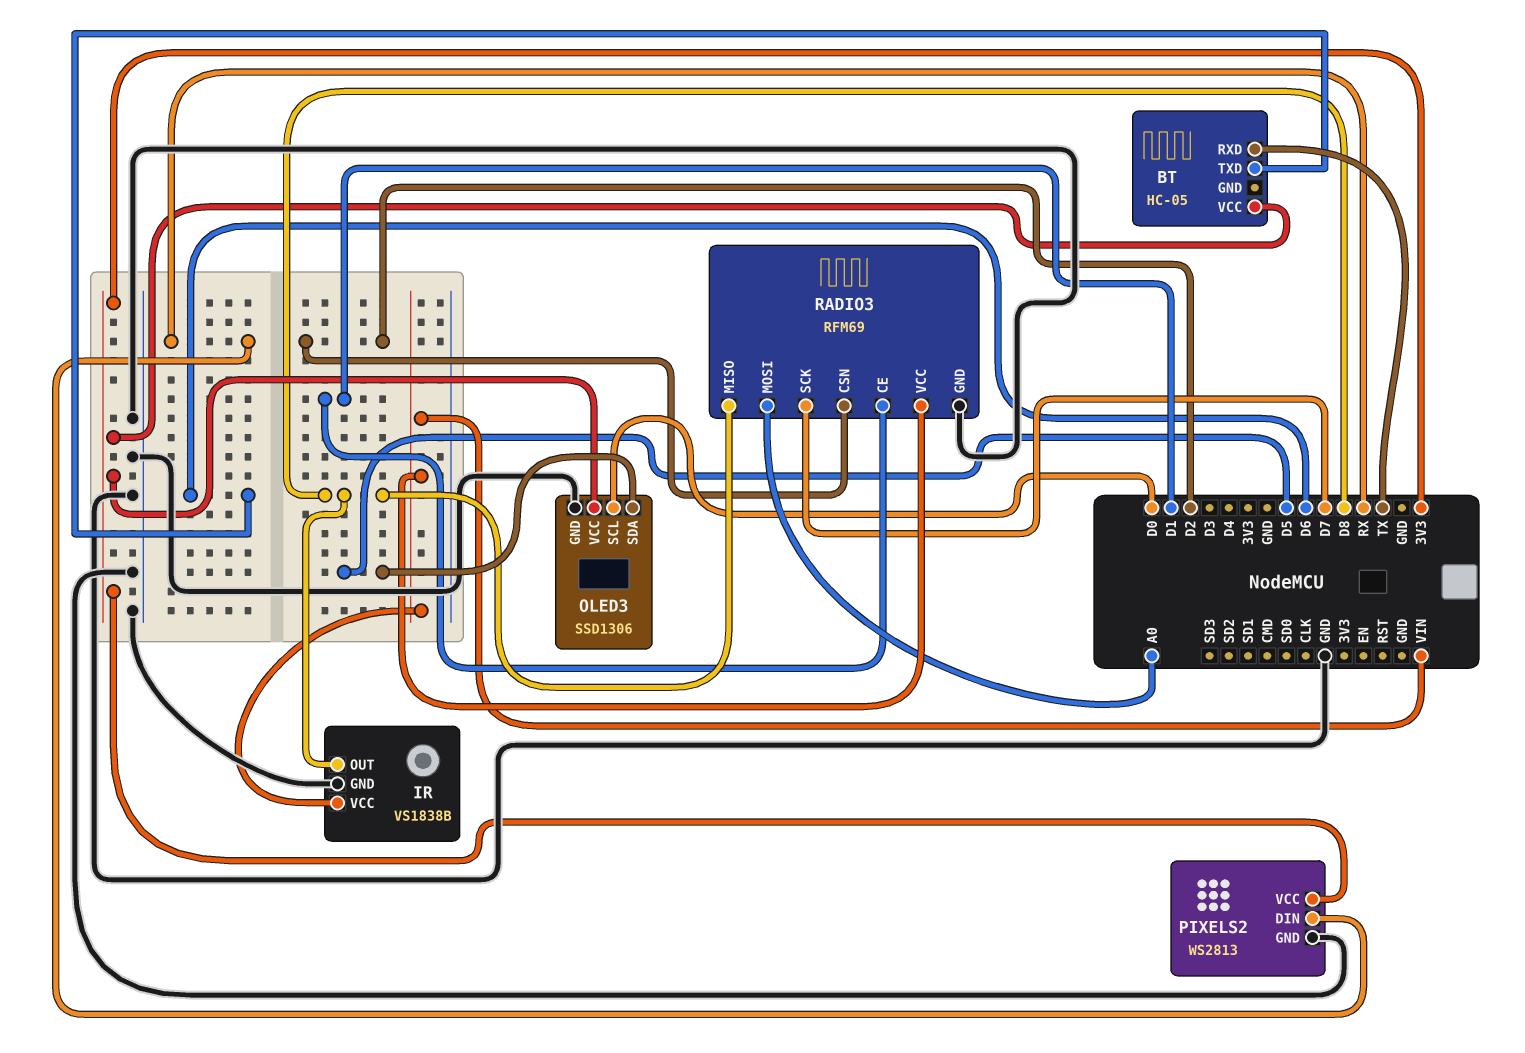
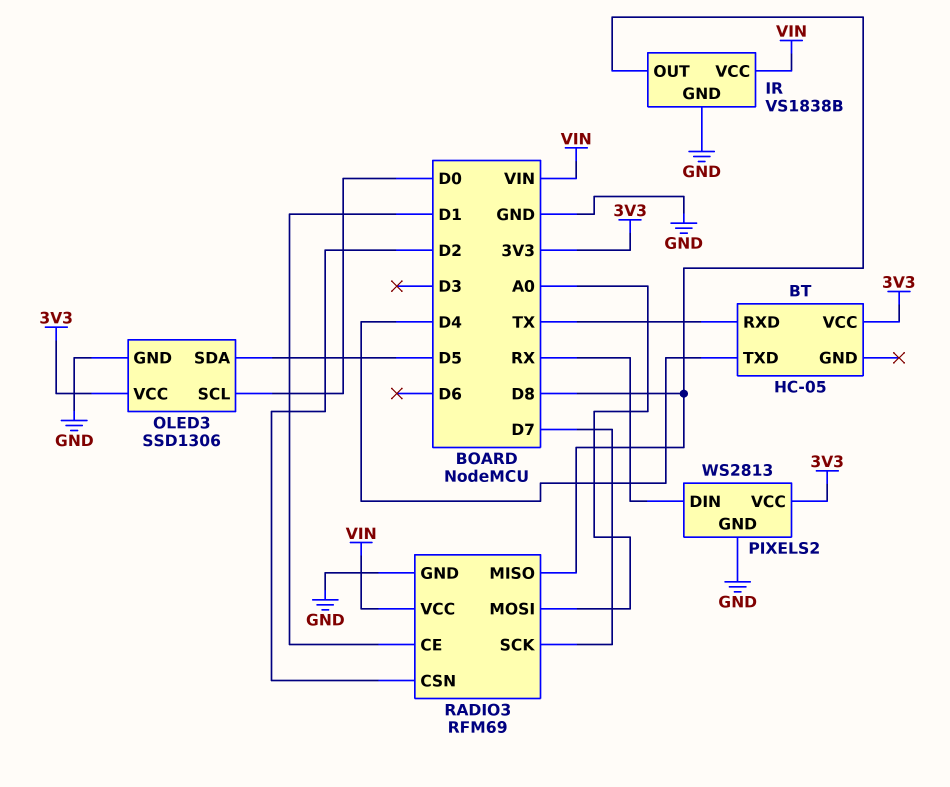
BT pin TXD: D6 -> D4

